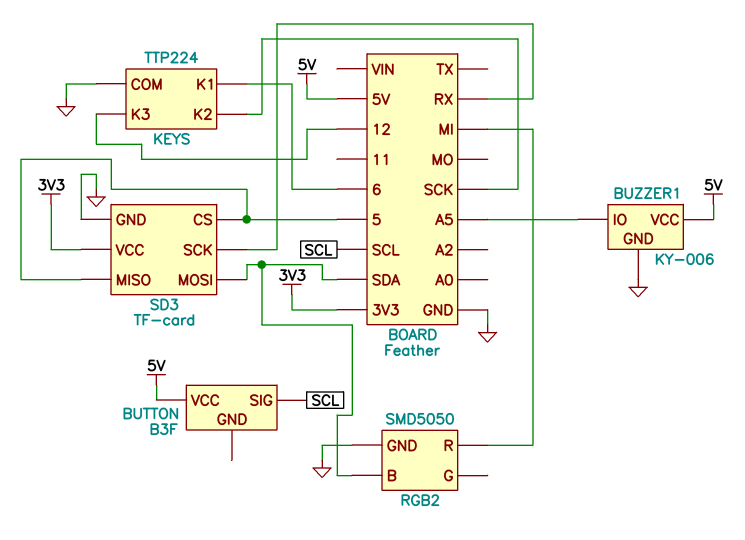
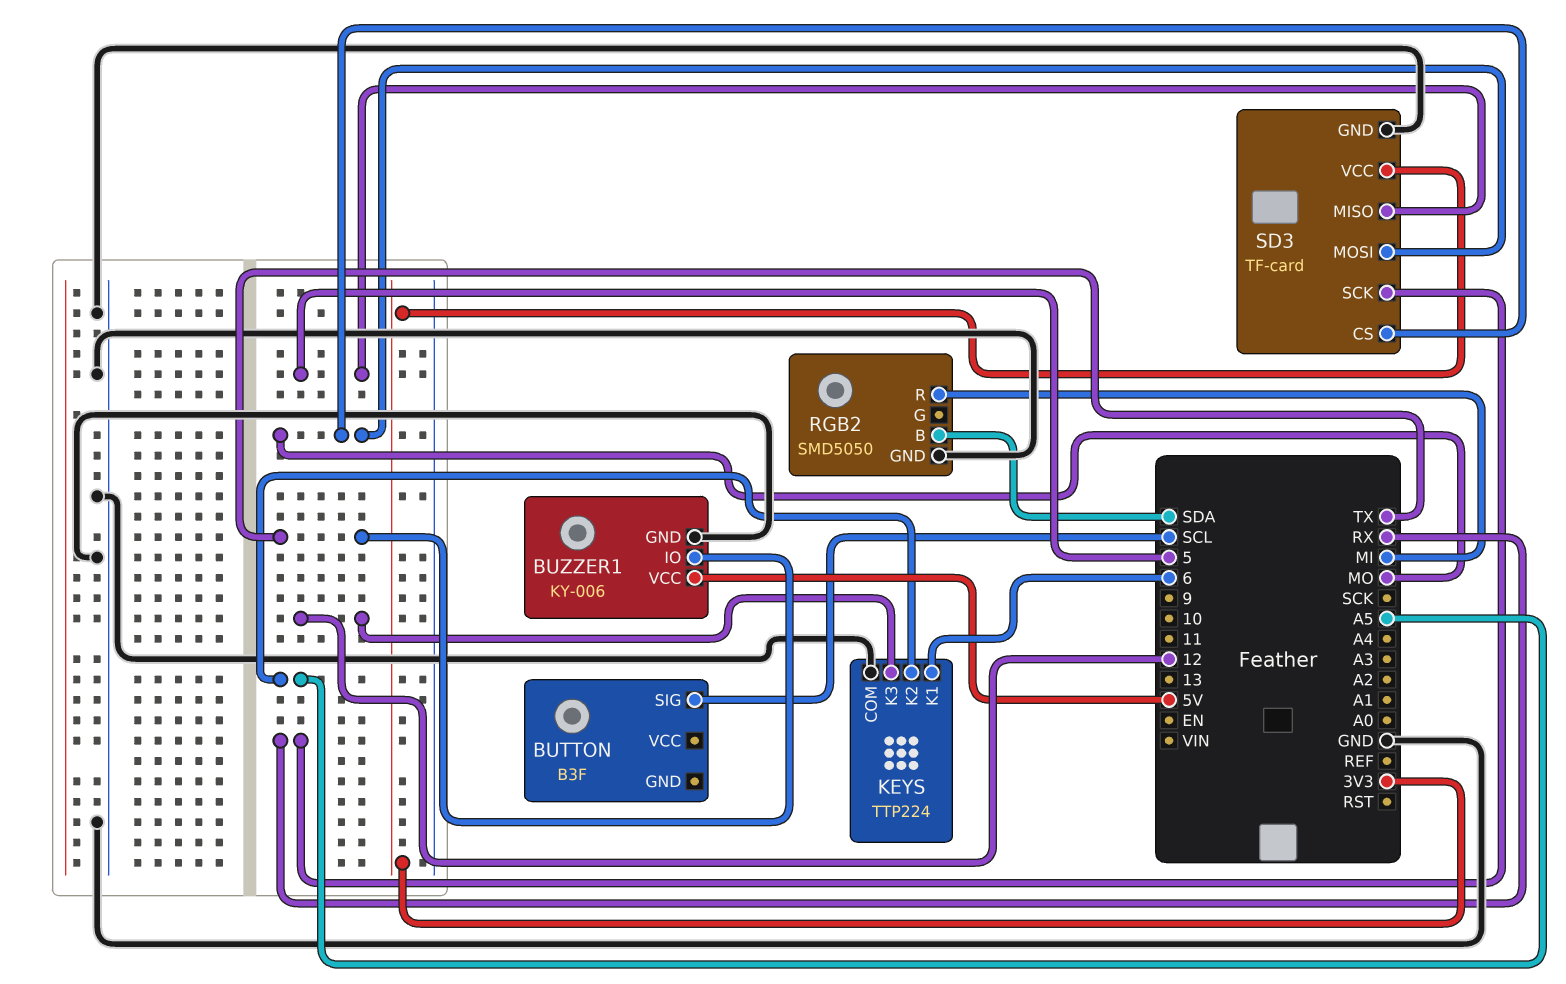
BUTTON pin VCC: 5V -> none
BUZZER1 pin IO: A5 -> TX
KEYS pin K2: SCK -> A5
SD3 pin CS: 5 -> MO
SD3 pin MOSI: SDA -> MO

